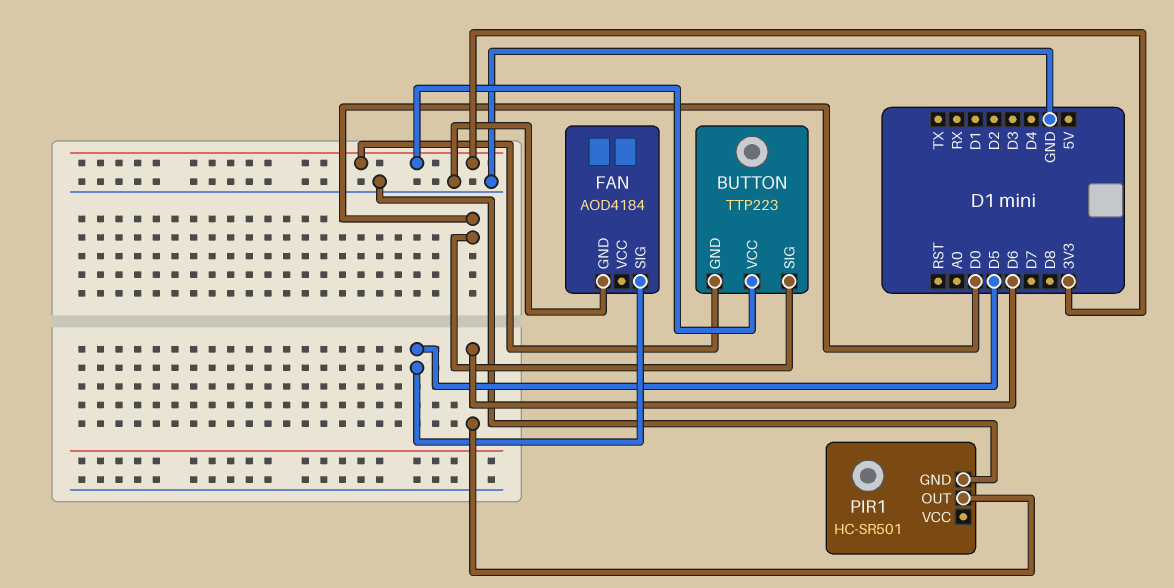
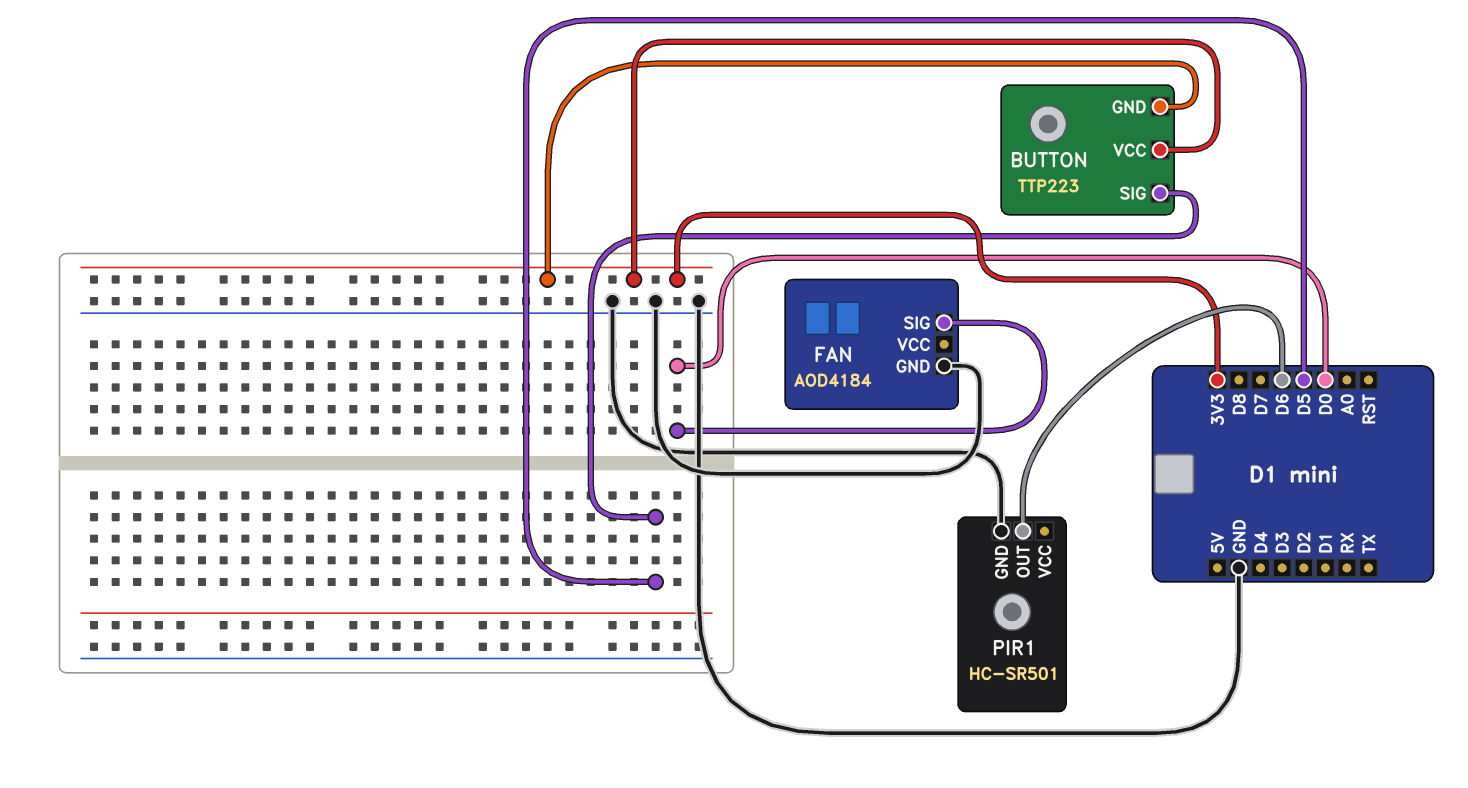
BUTTON pin SIG: D0 -> D5
FAN pin SIG: D5 -> D0

